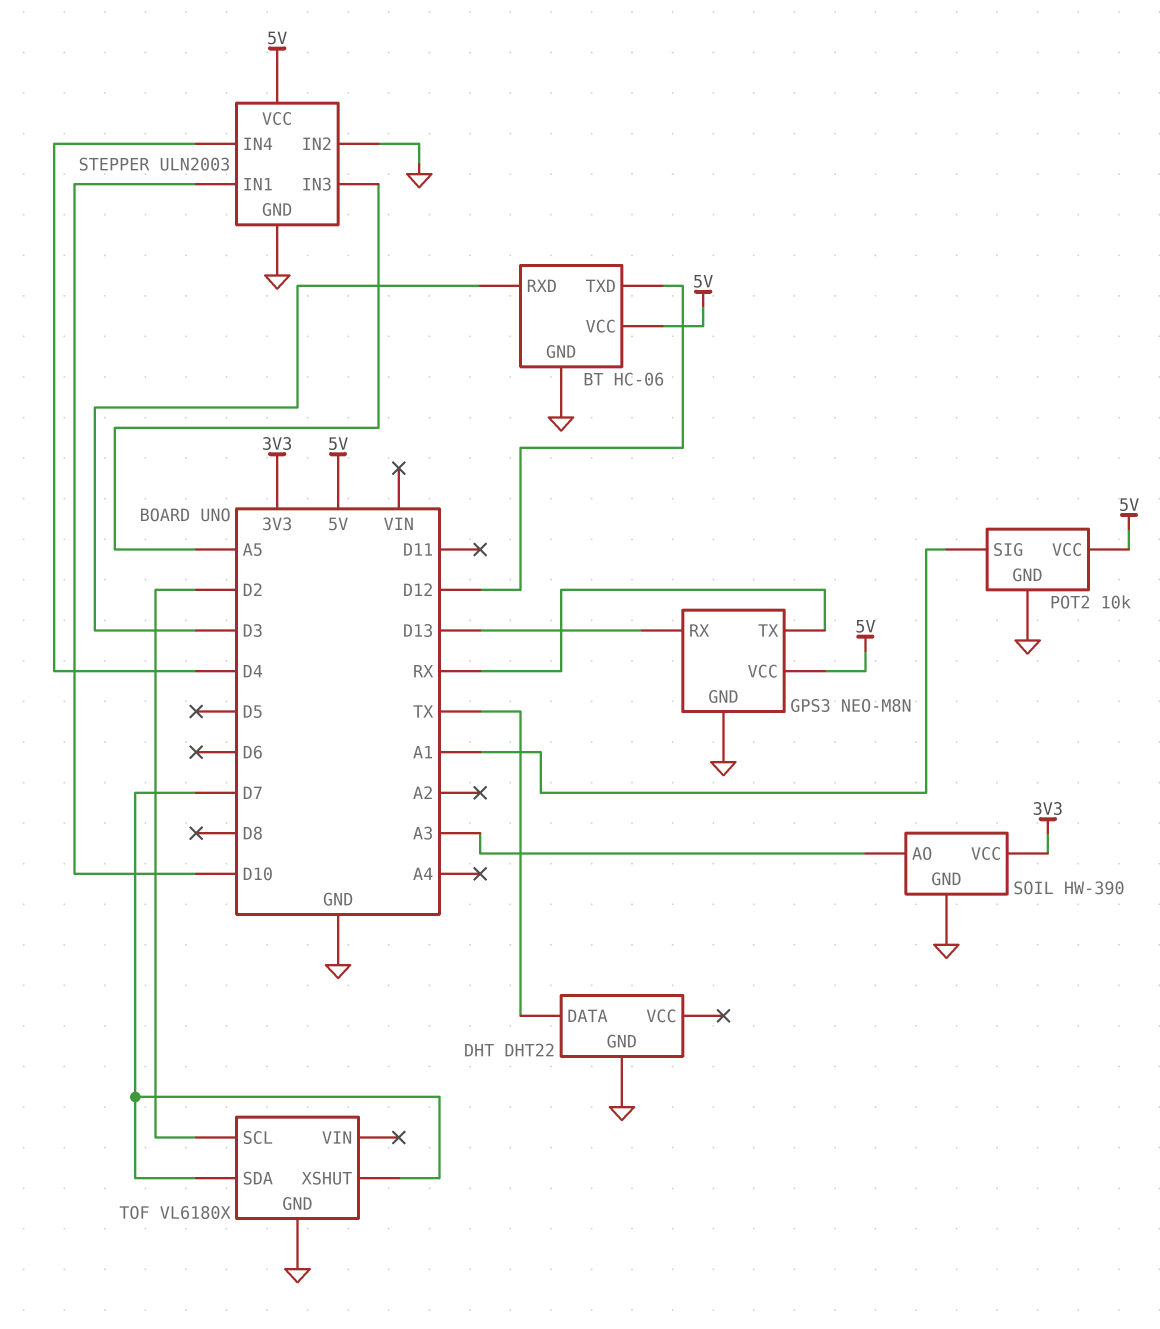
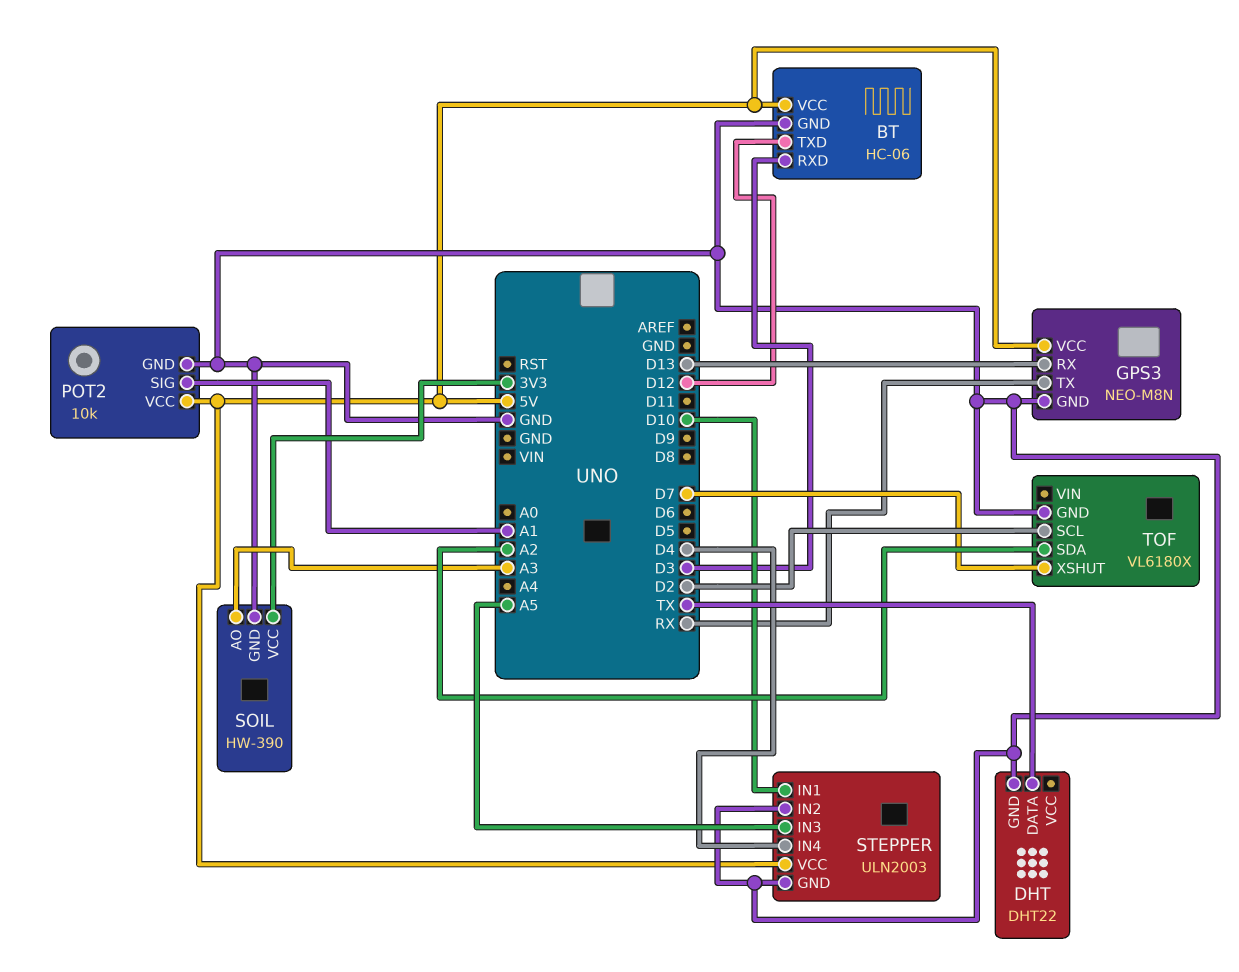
TOF pin SDA: D7 -> A2

